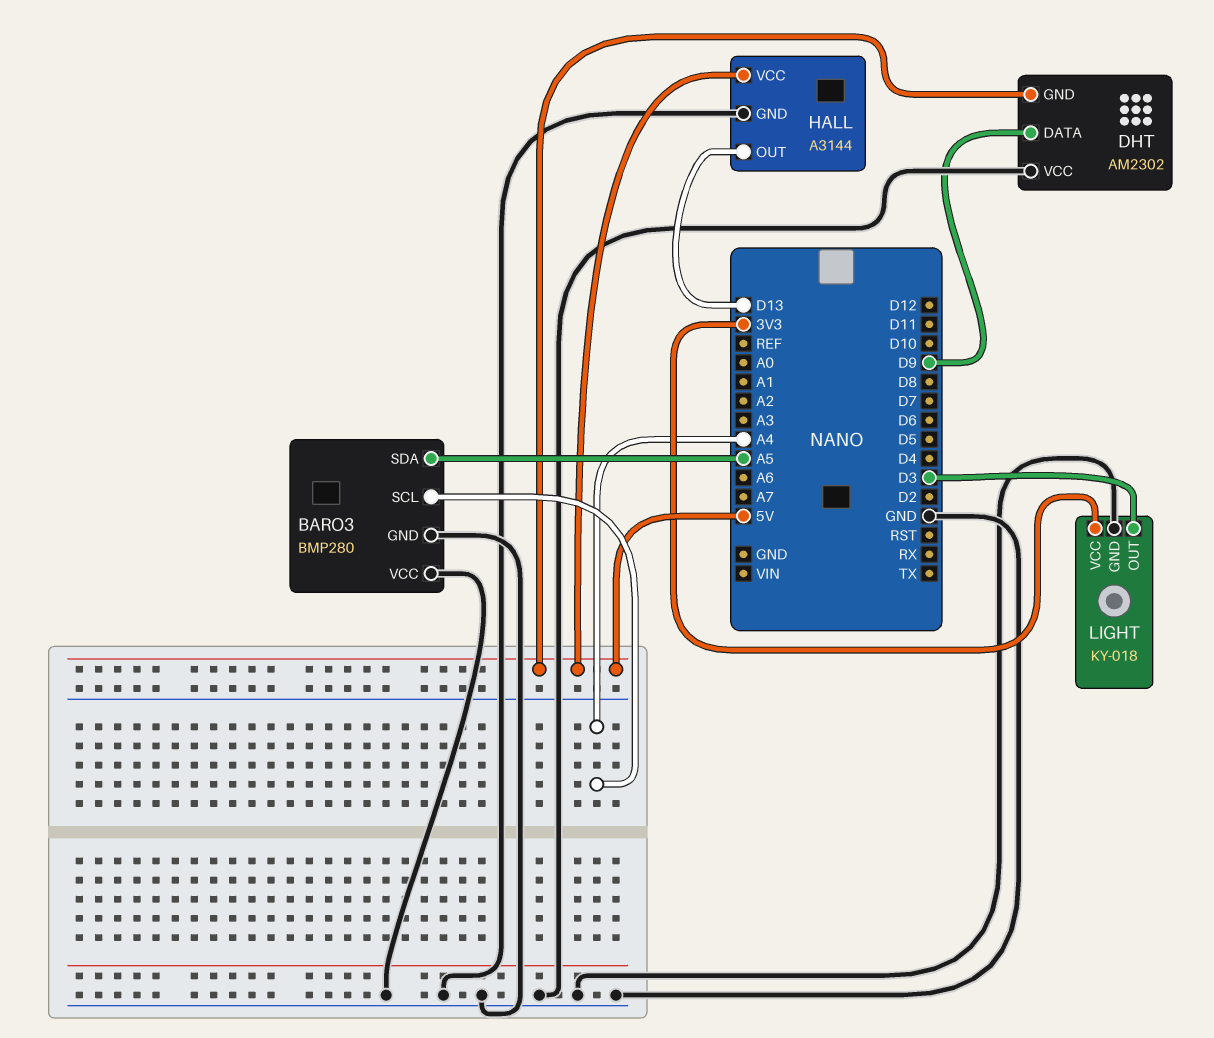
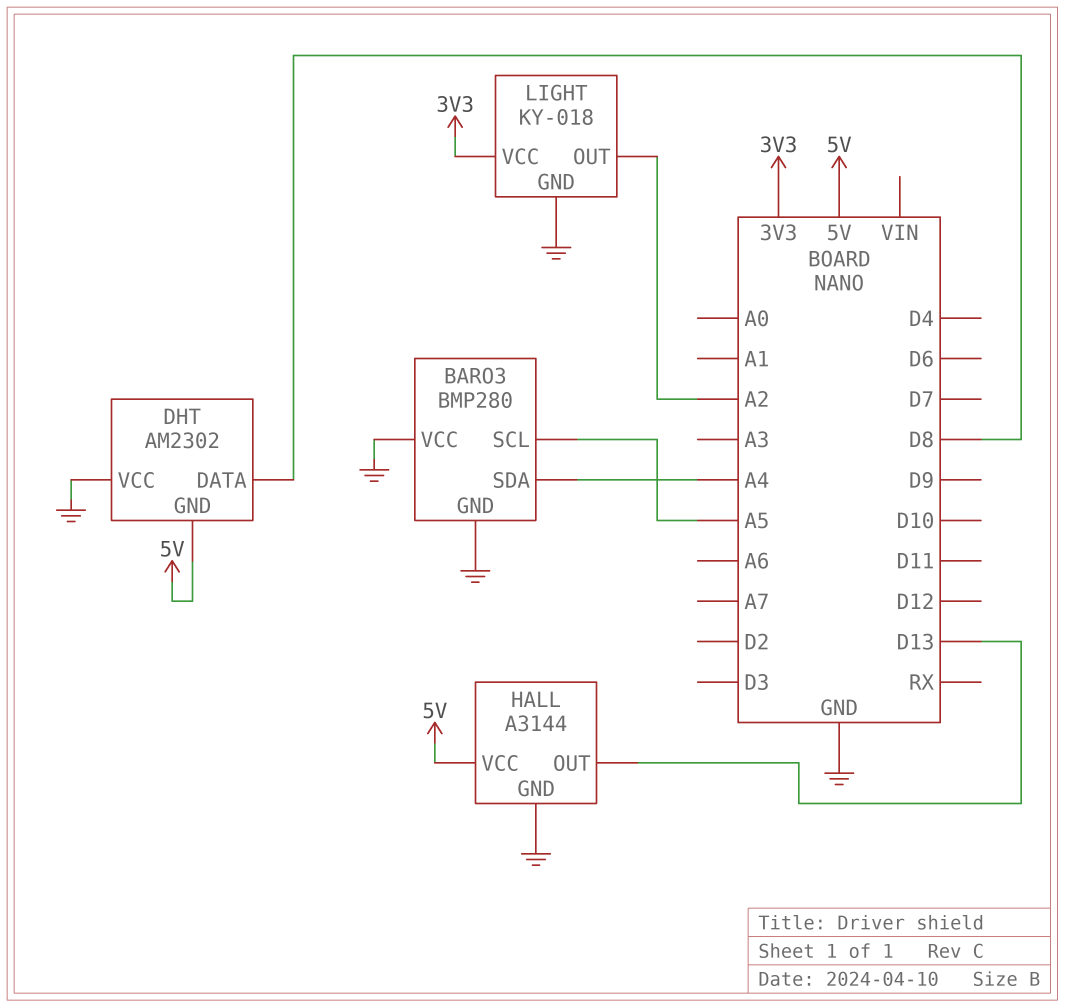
BARO3 pin SCL: A4 -> A5
BARO3 pin SDA: A5 -> A4
DHT pin DATA: D9 -> D8
LIGHT pin OUT: D3 -> A2

